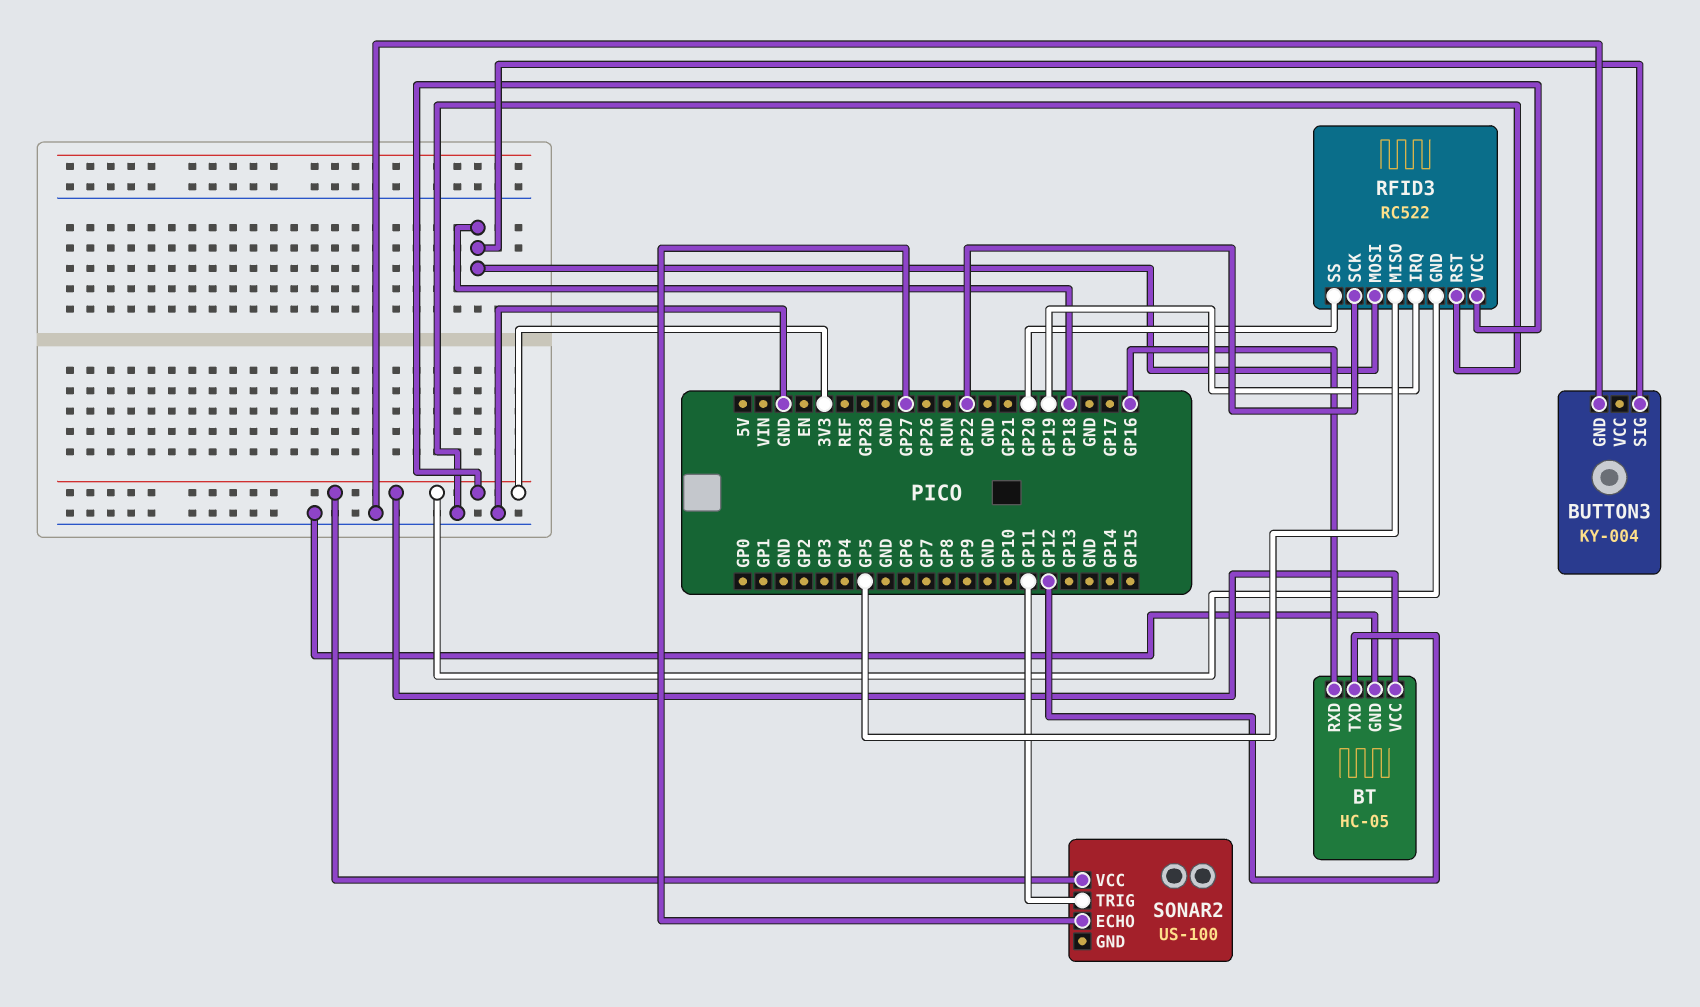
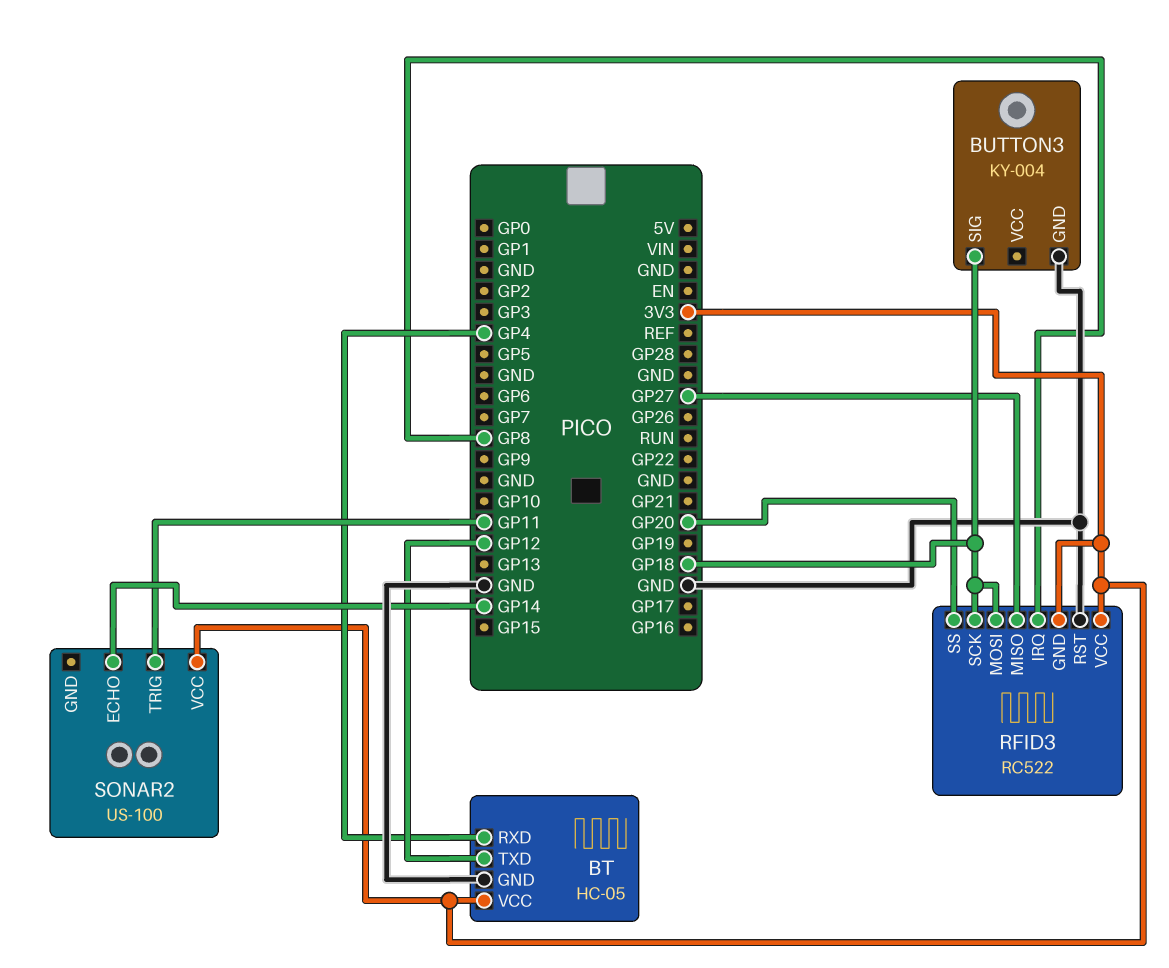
BT pin RXD: GP16 -> GP4
RFID3 pin IRQ: GP19 -> GP8
RFID3 pin MISO: GP5 -> GP27
RFID3 pin SCK: GP22 -> GP18
SONAR2 pin ECHO: GP27 -> GP14

